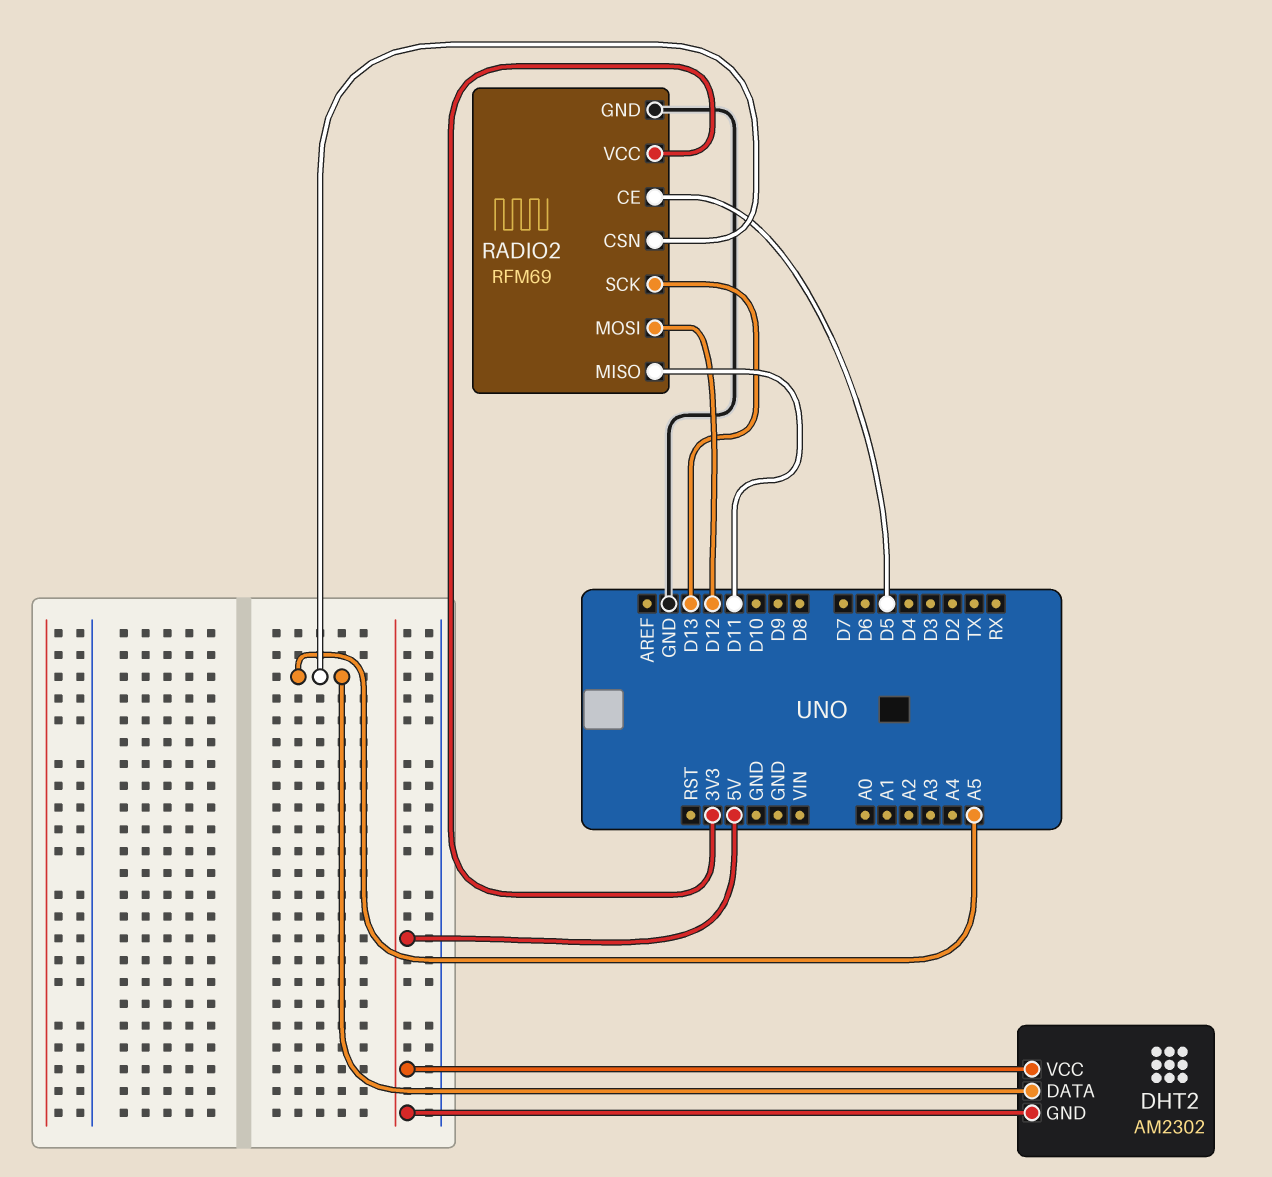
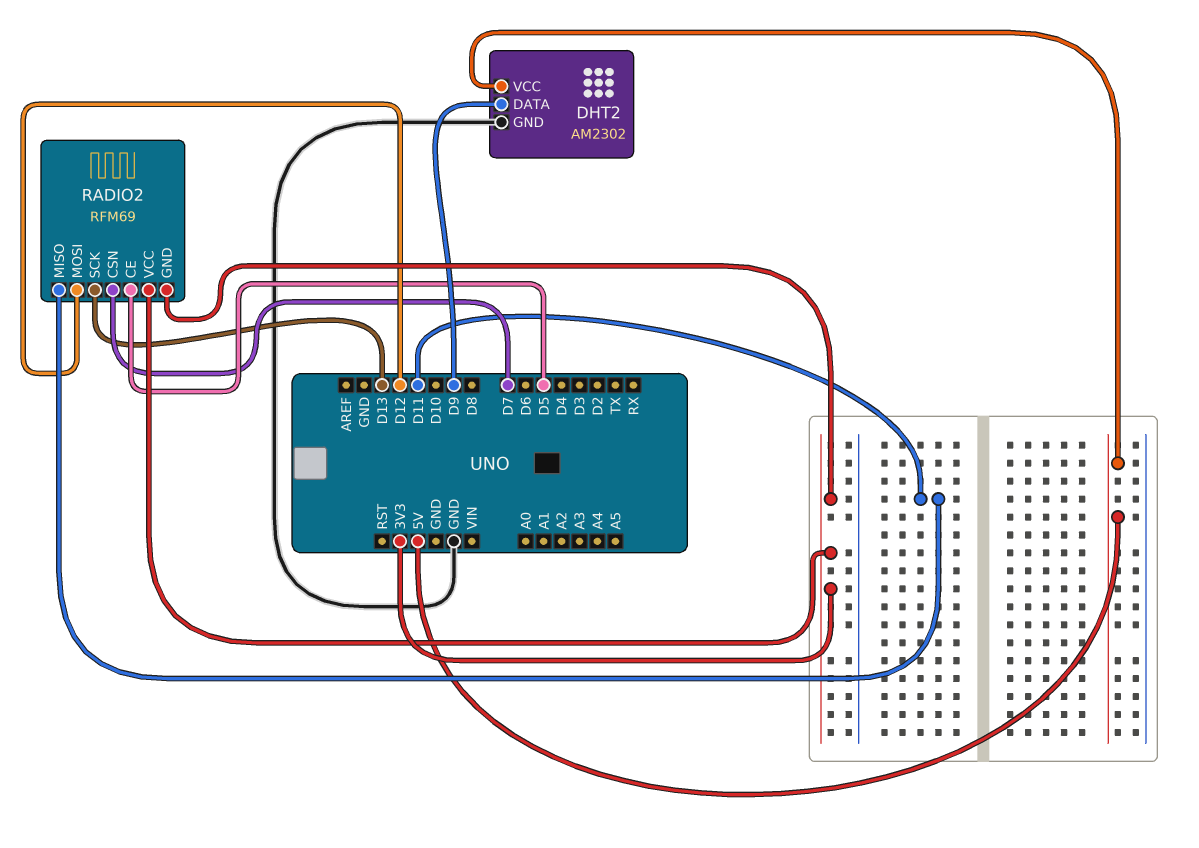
DHT2 pin DATA: A5 -> D9
DHT2 pin GND: 5V -> GND
RADIO2 pin CSN: A5 -> D7
RADIO2 pin GND: GND -> 3V3

